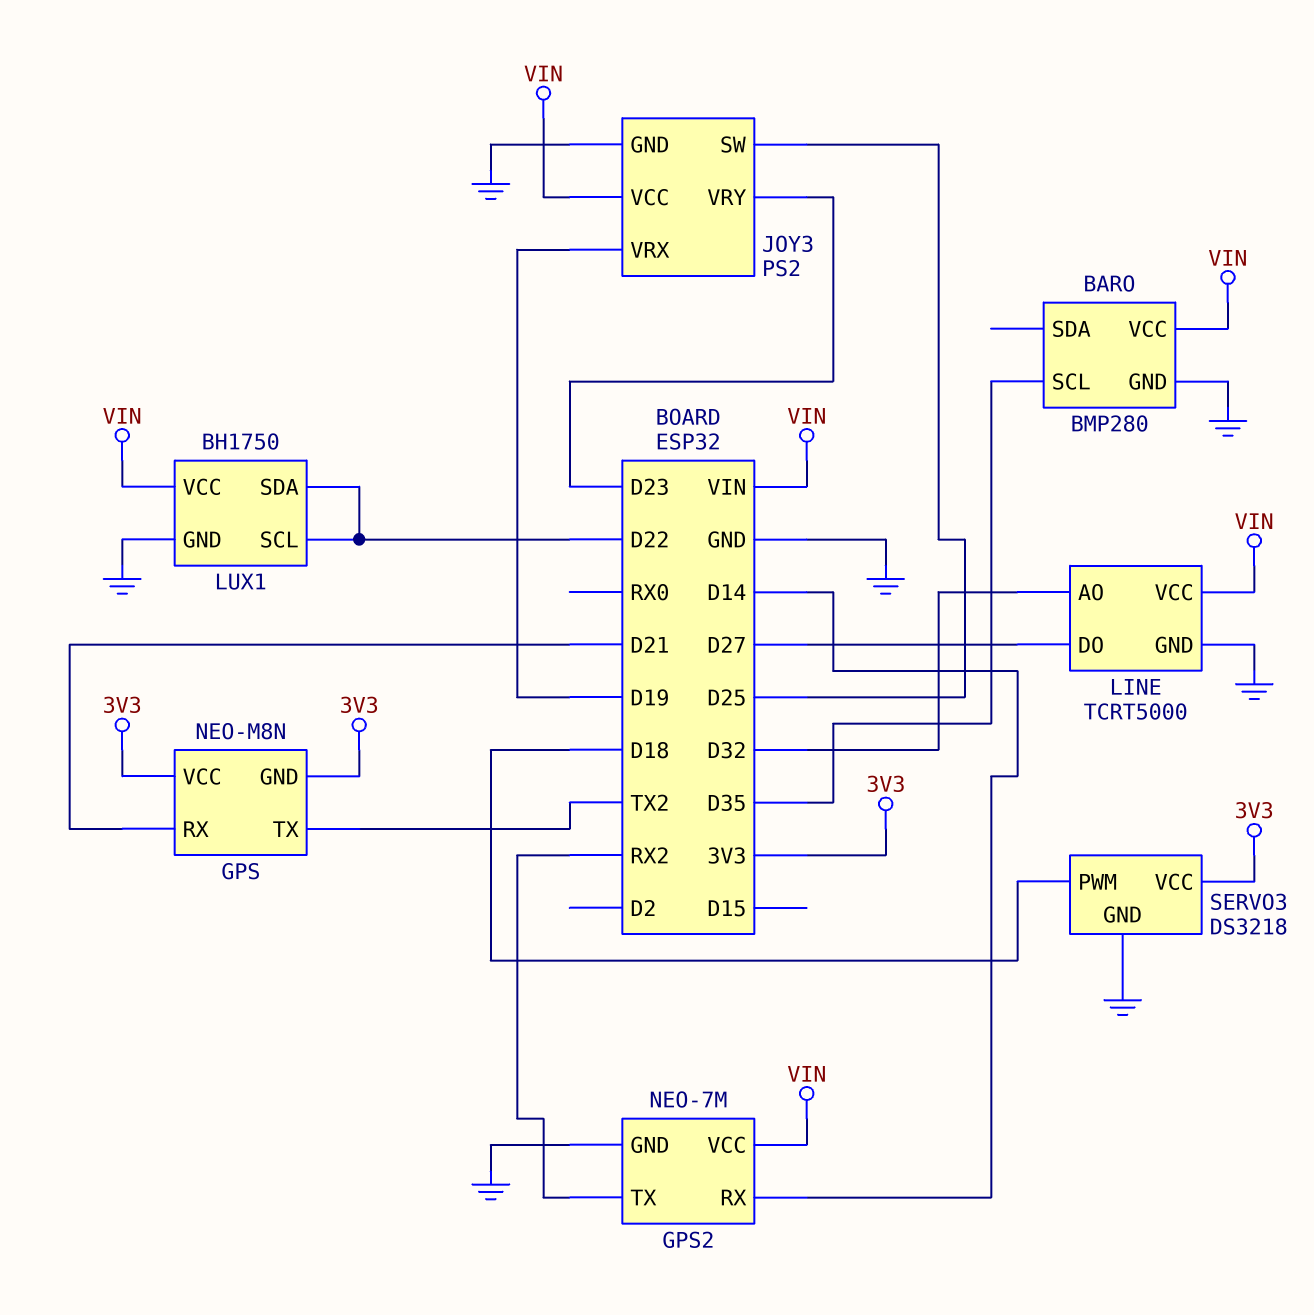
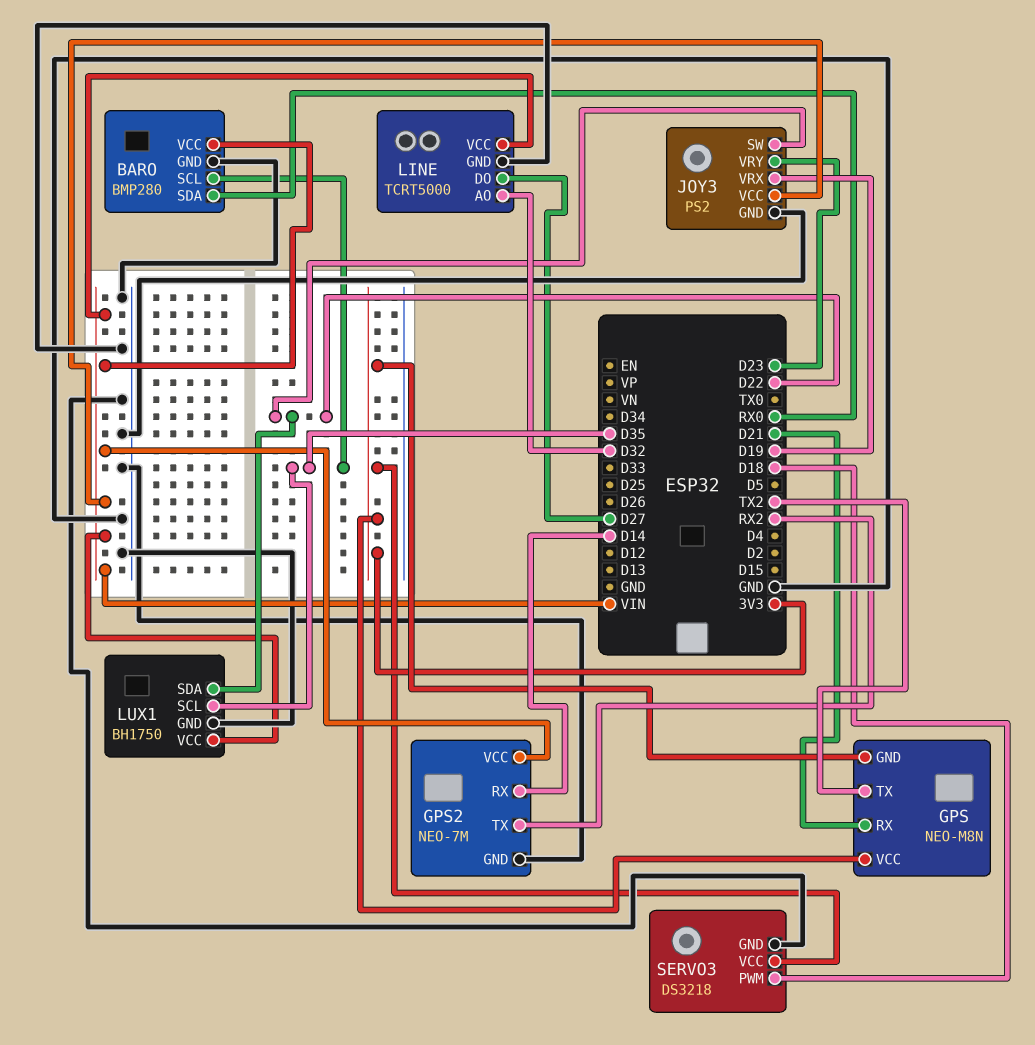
BARO pin SDA: none -> RX0
JOY3 pin SW: D25 -> D22
LUX1 pin SCL: D22 -> D35

